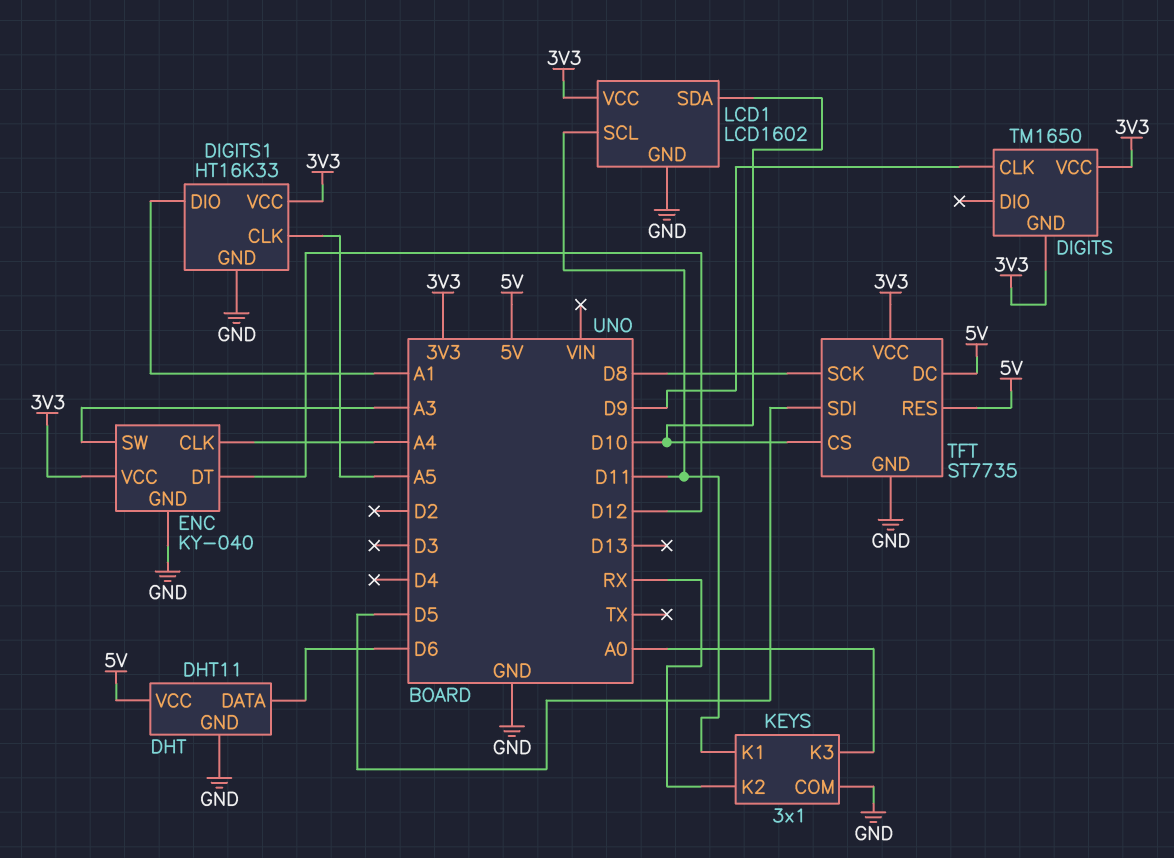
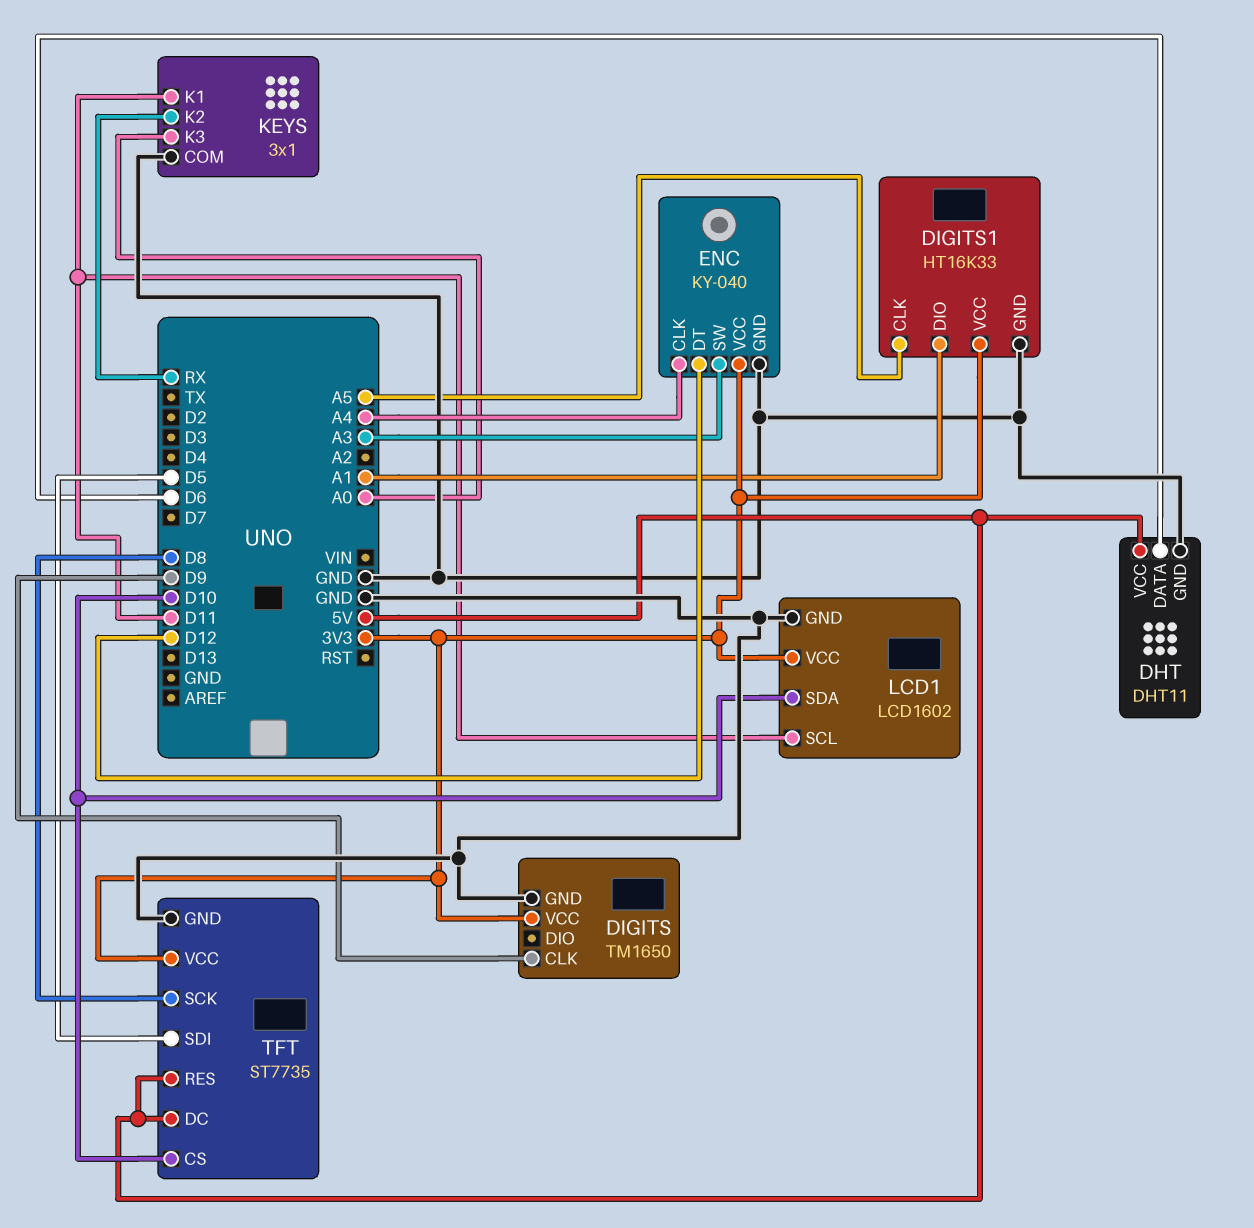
DIGITS pin GND: 3V3 -> GND

